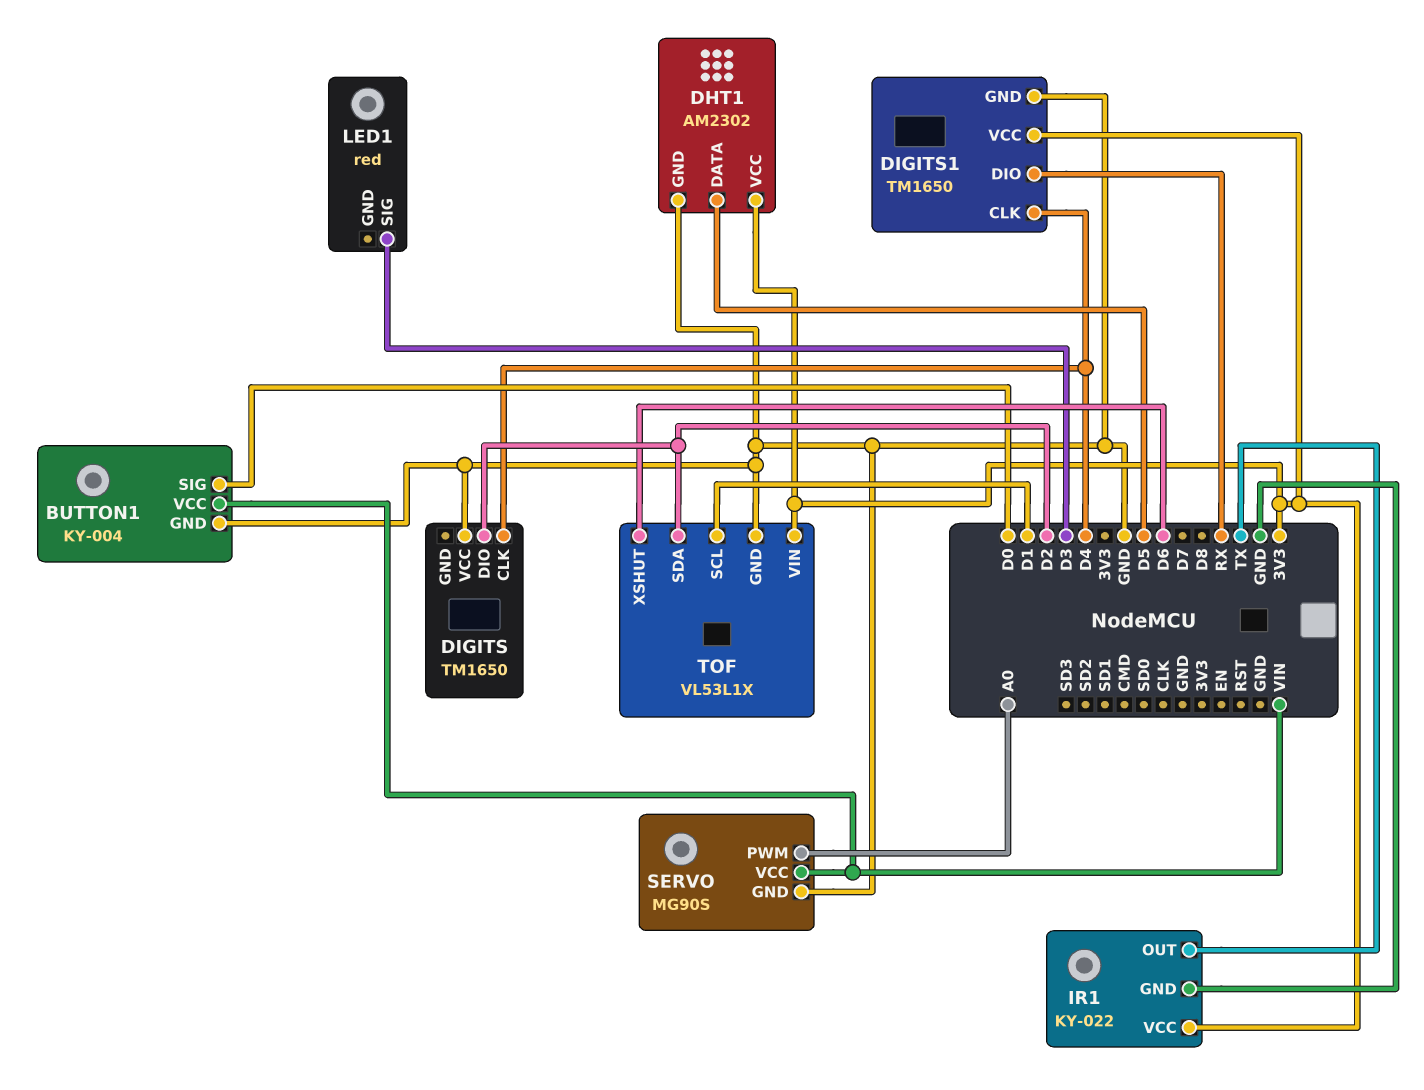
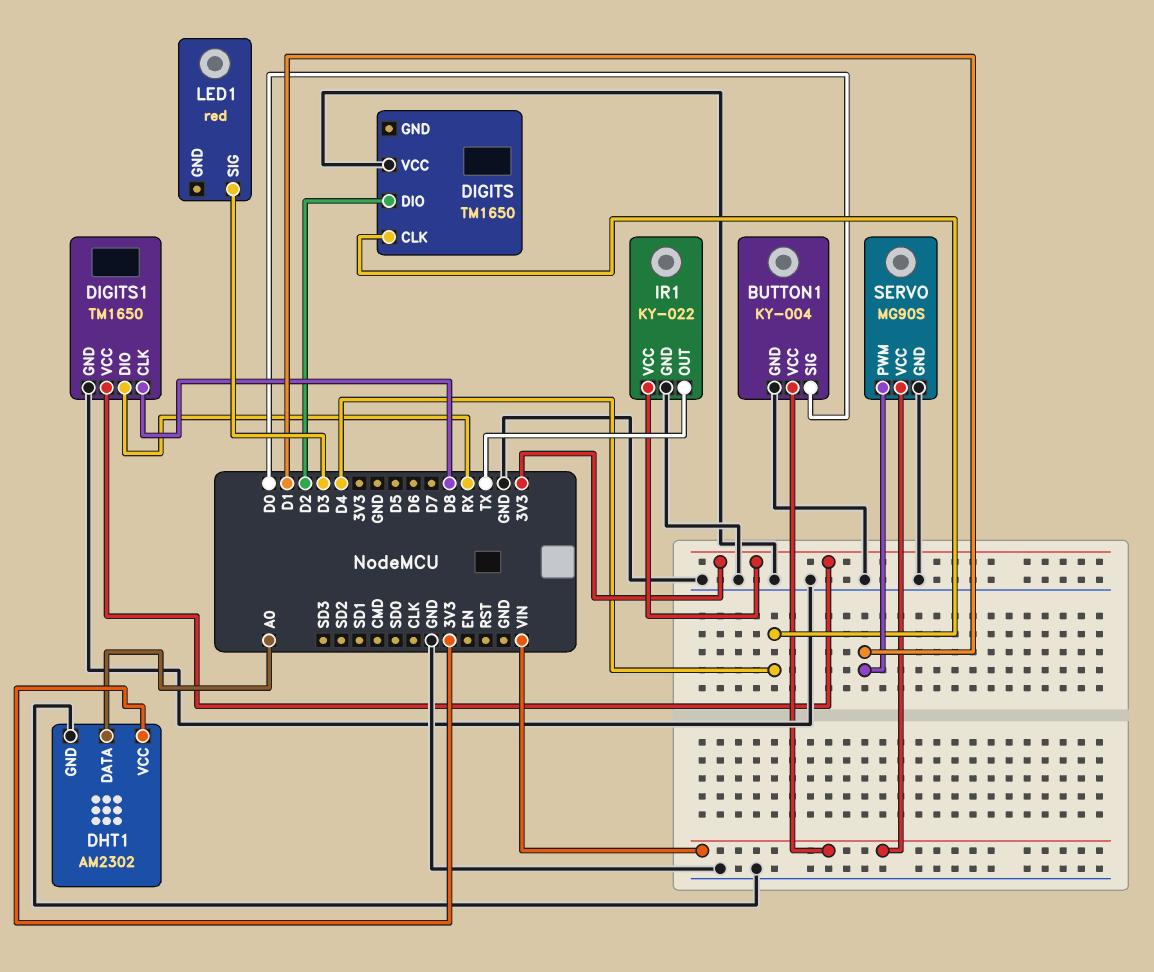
DHT1 pin DATA: D5 -> A0
DIGITS1 pin CLK: D4 -> D8
SERVO pin PWM: A0 -> D1
TOF: VL53L1X -> none
TOF pin GND: GND -> none
TOF pin SCL: D1 -> none
TOF pin SDA: D2 -> none
TOF pin VIN: 3V3 -> none
TOF pin XSHUT: D6 -> none

